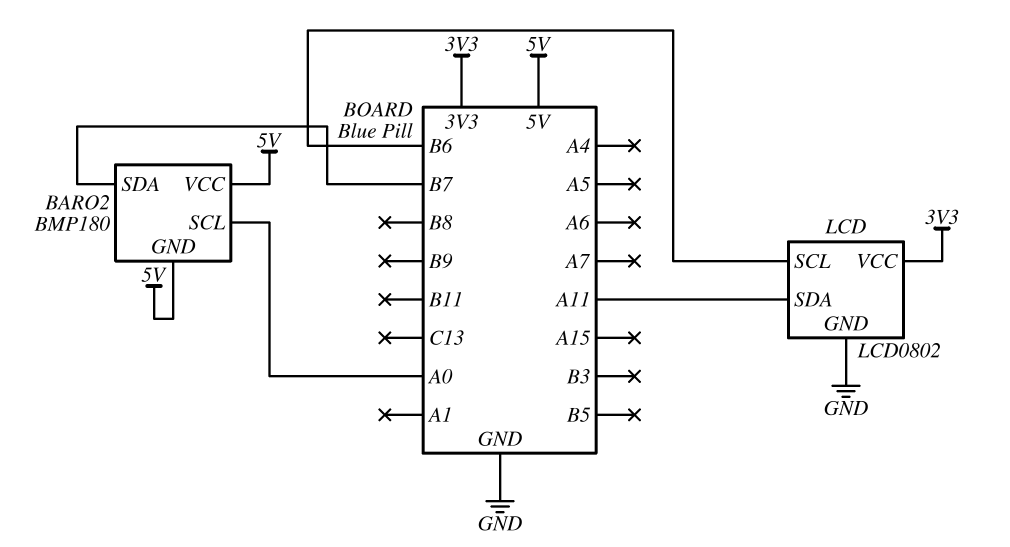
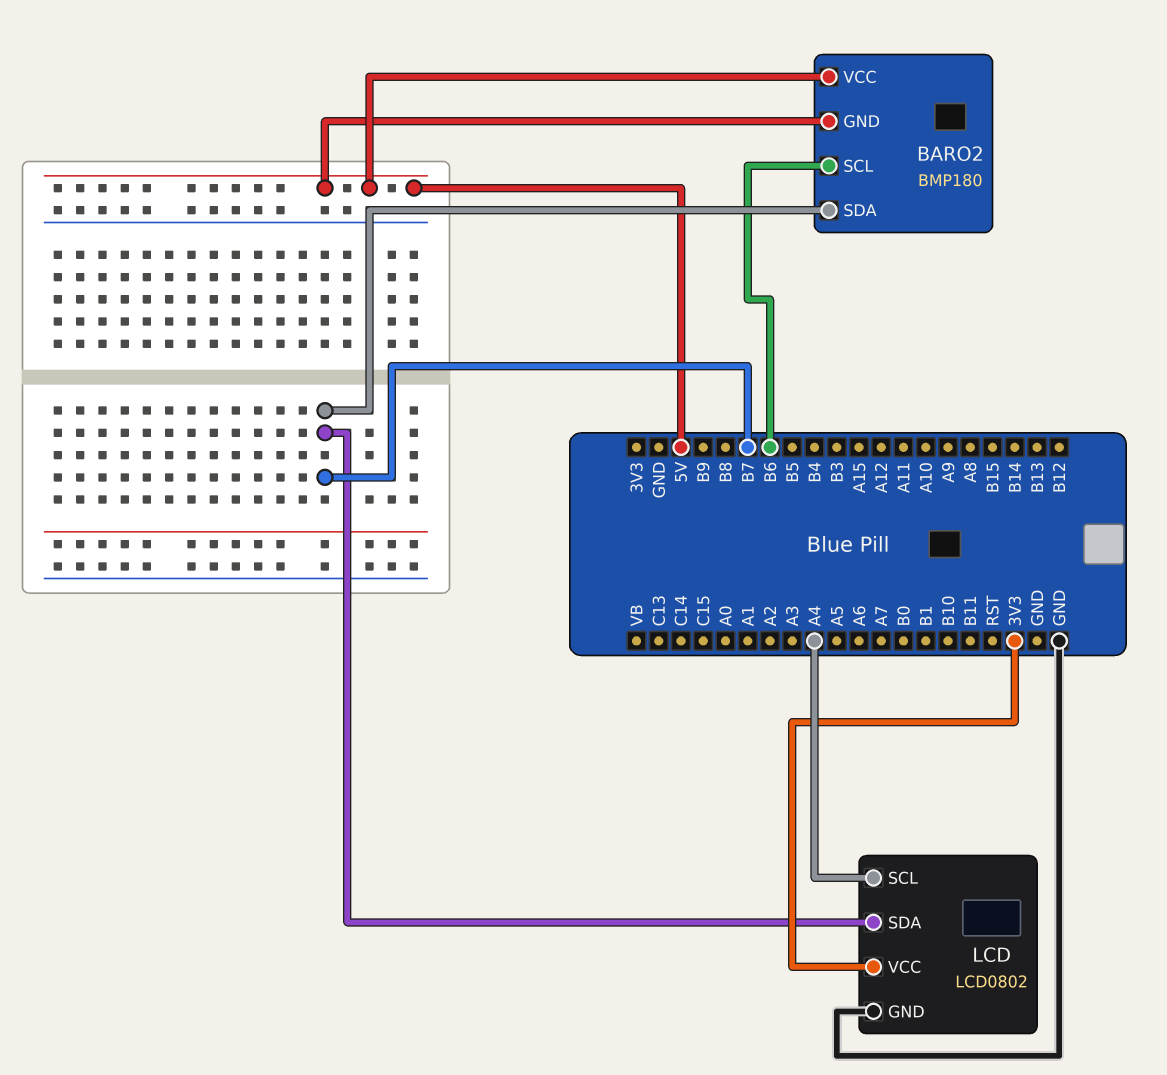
BARO2 pin SCL: A0 -> B6
LCD pin SCL: B6 -> A4
LCD pin SDA: A11 -> B7

